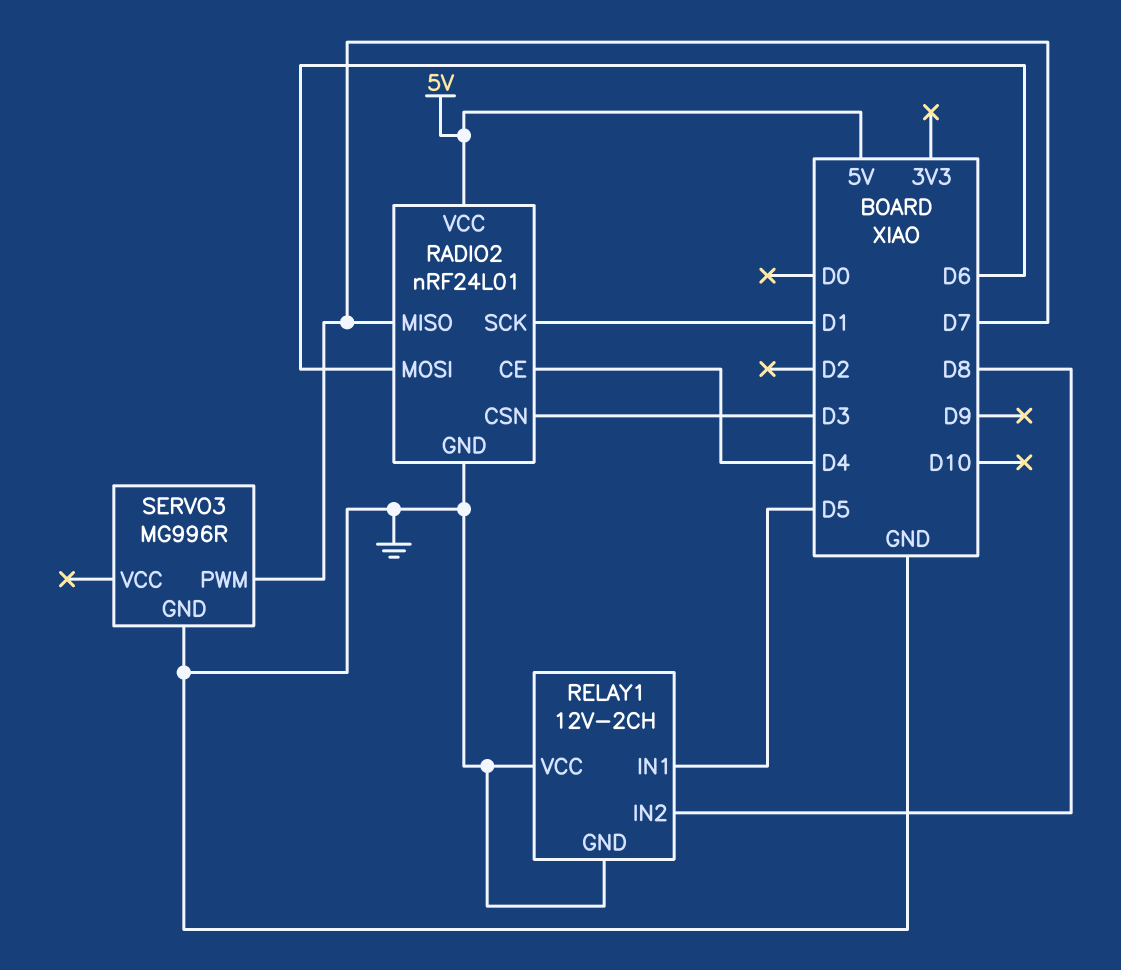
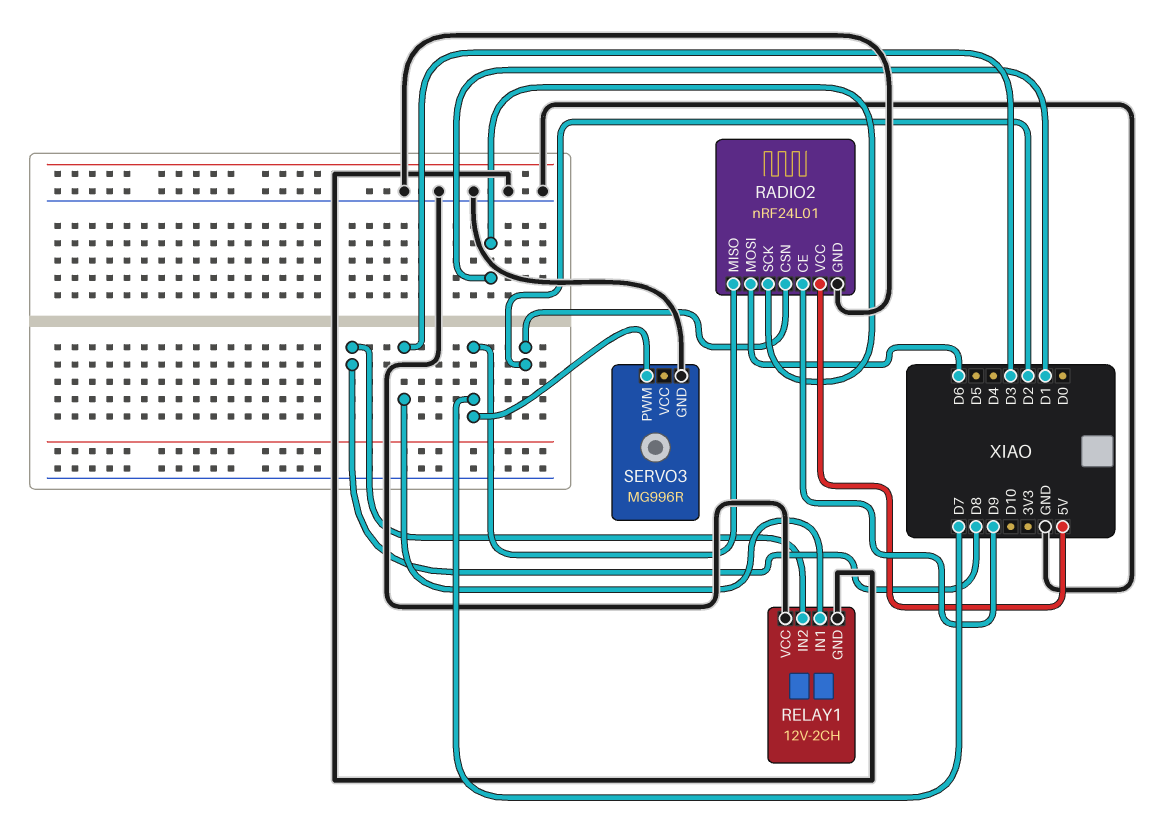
RADIO2 pin CE: D4 -> D9
RADIO2 pin CSN: D3 -> D2
RELAY1 pin IN1: D5 -> D3

